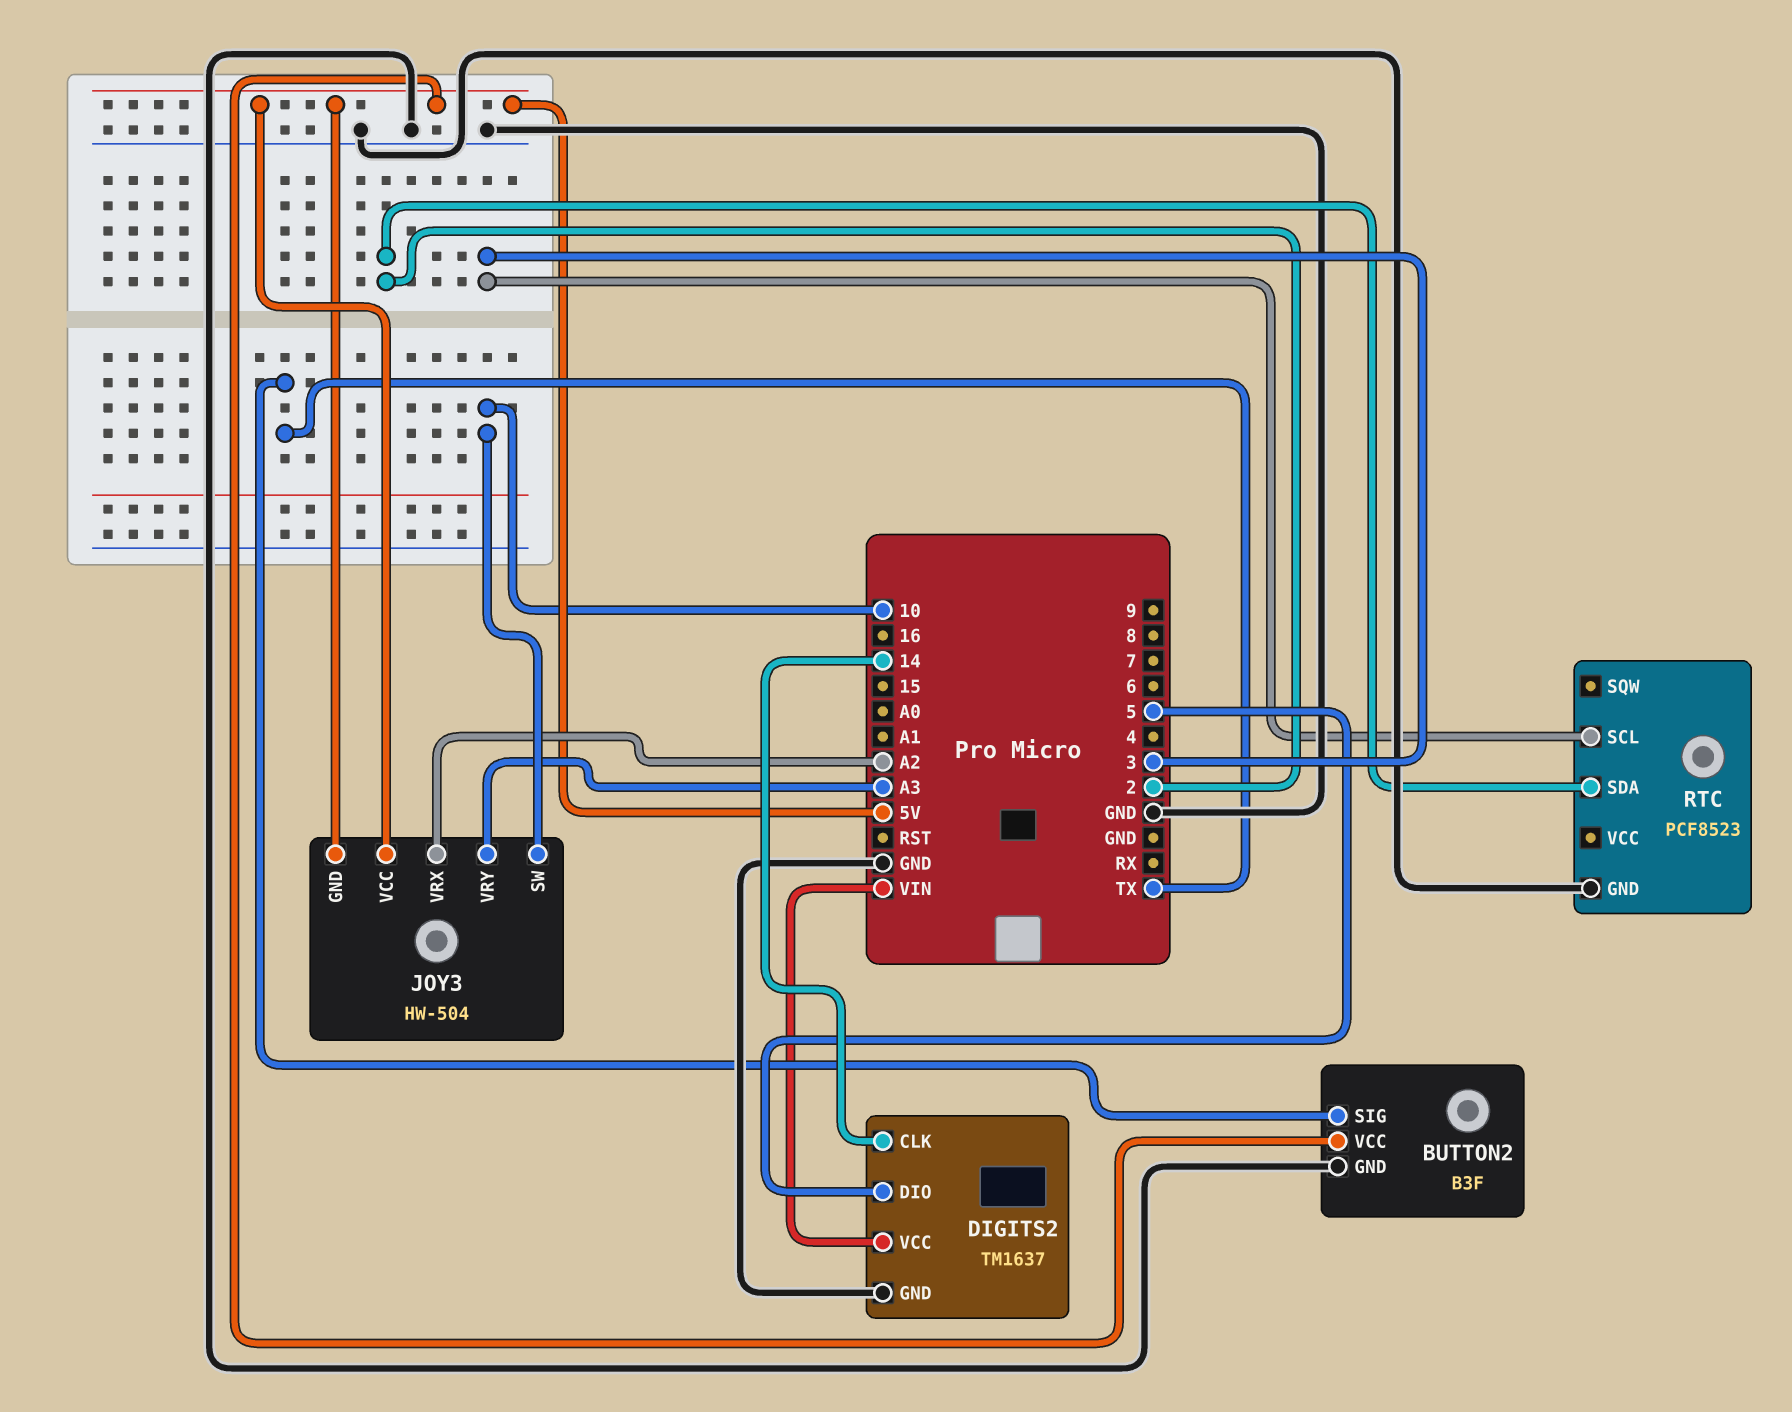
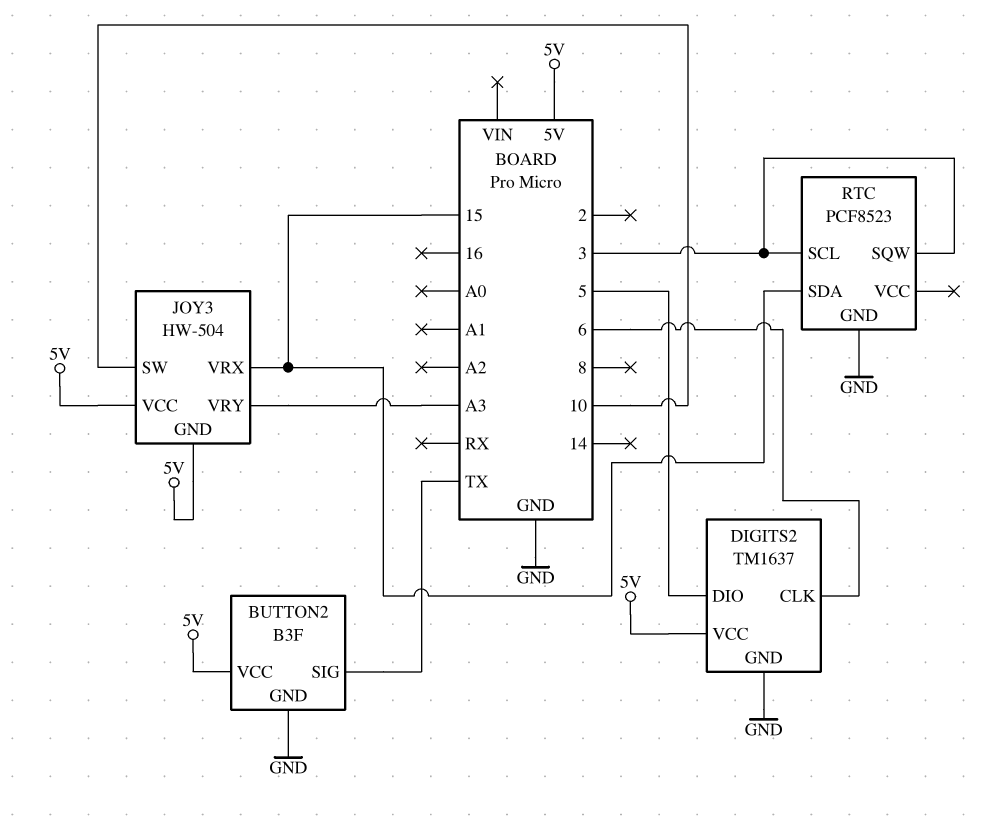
DIGITS2 pin CLK: 14 -> 6
DIGITS2 pin VCC: VIN -> 5V
JOY3 pin VRX: A2 -> 15
RTC pin SDA: 2 -> 15
RTC pin SQW: none -> 3

